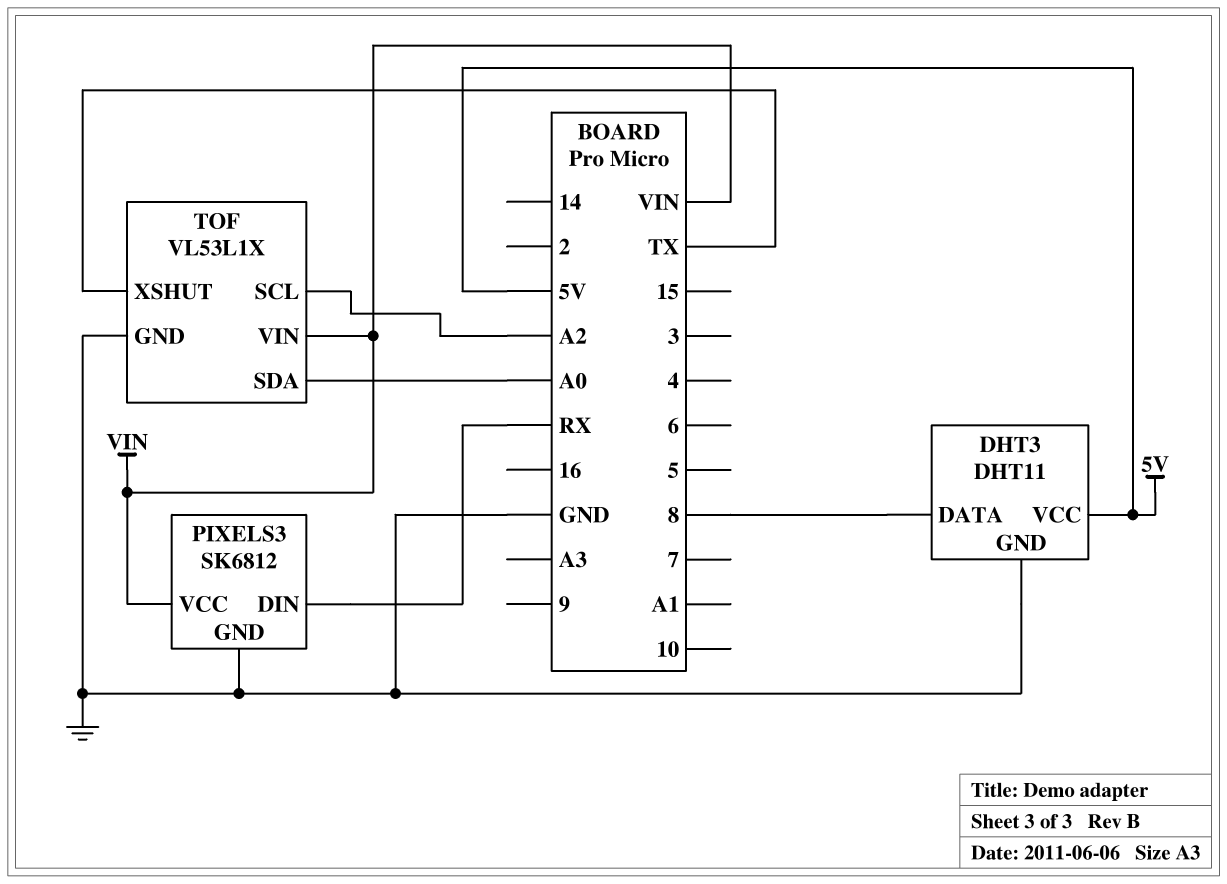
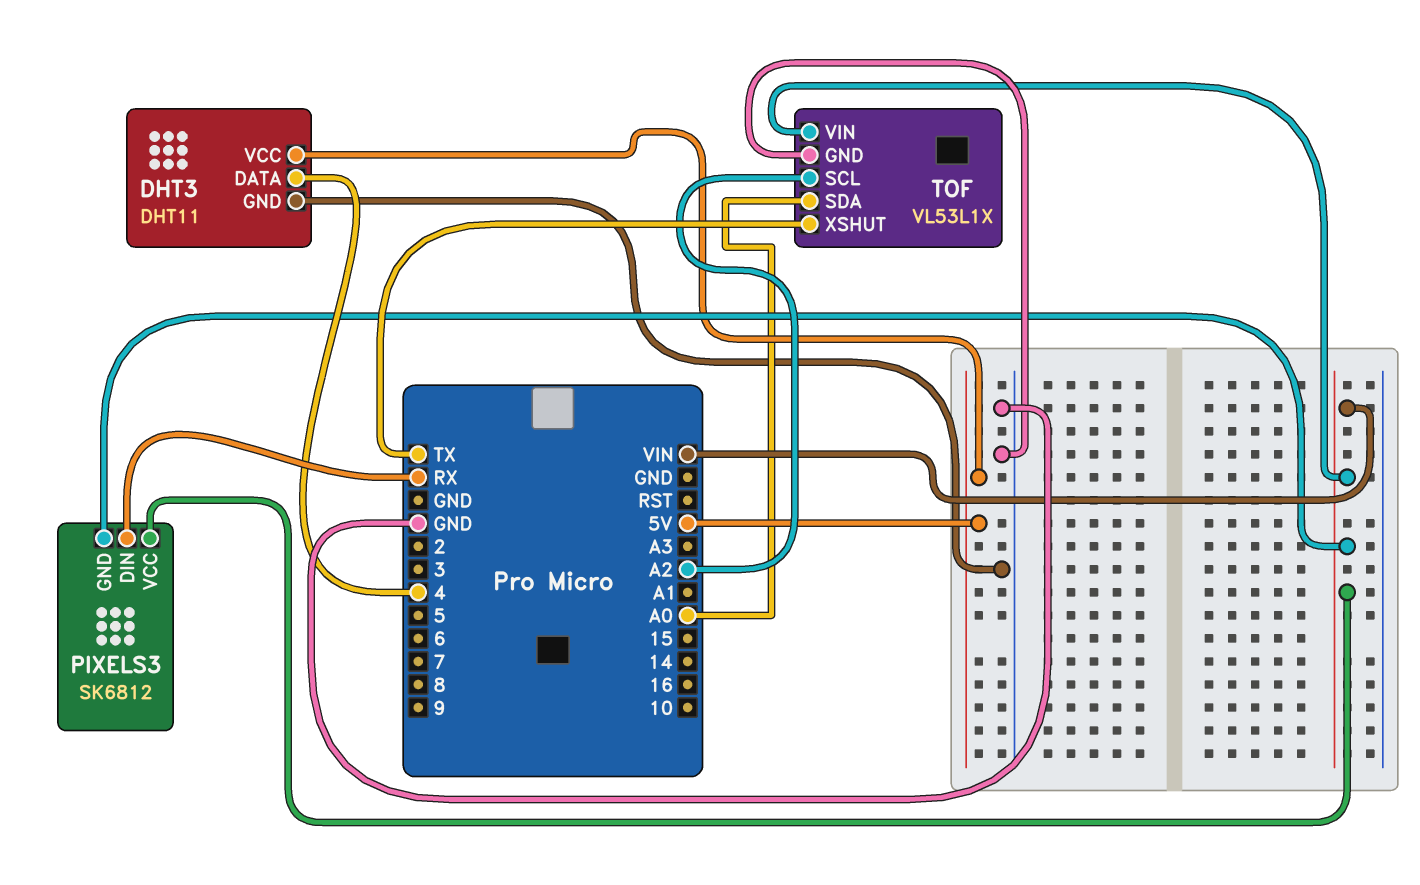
DHT3 pin DATA: 8 -> 4
PIXELS3 pin GND: GND -> VIN

